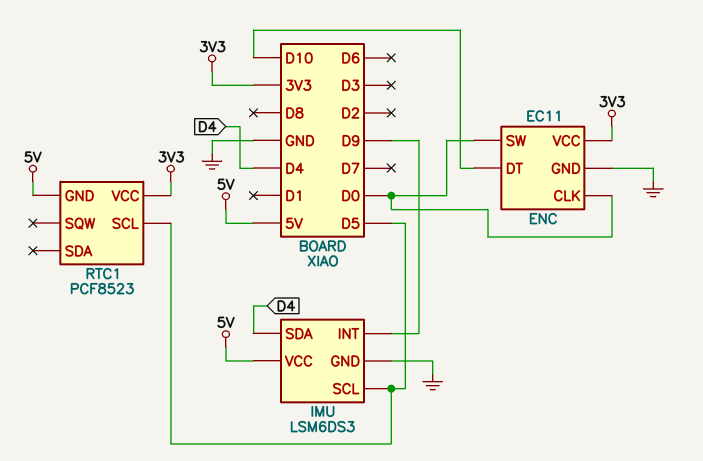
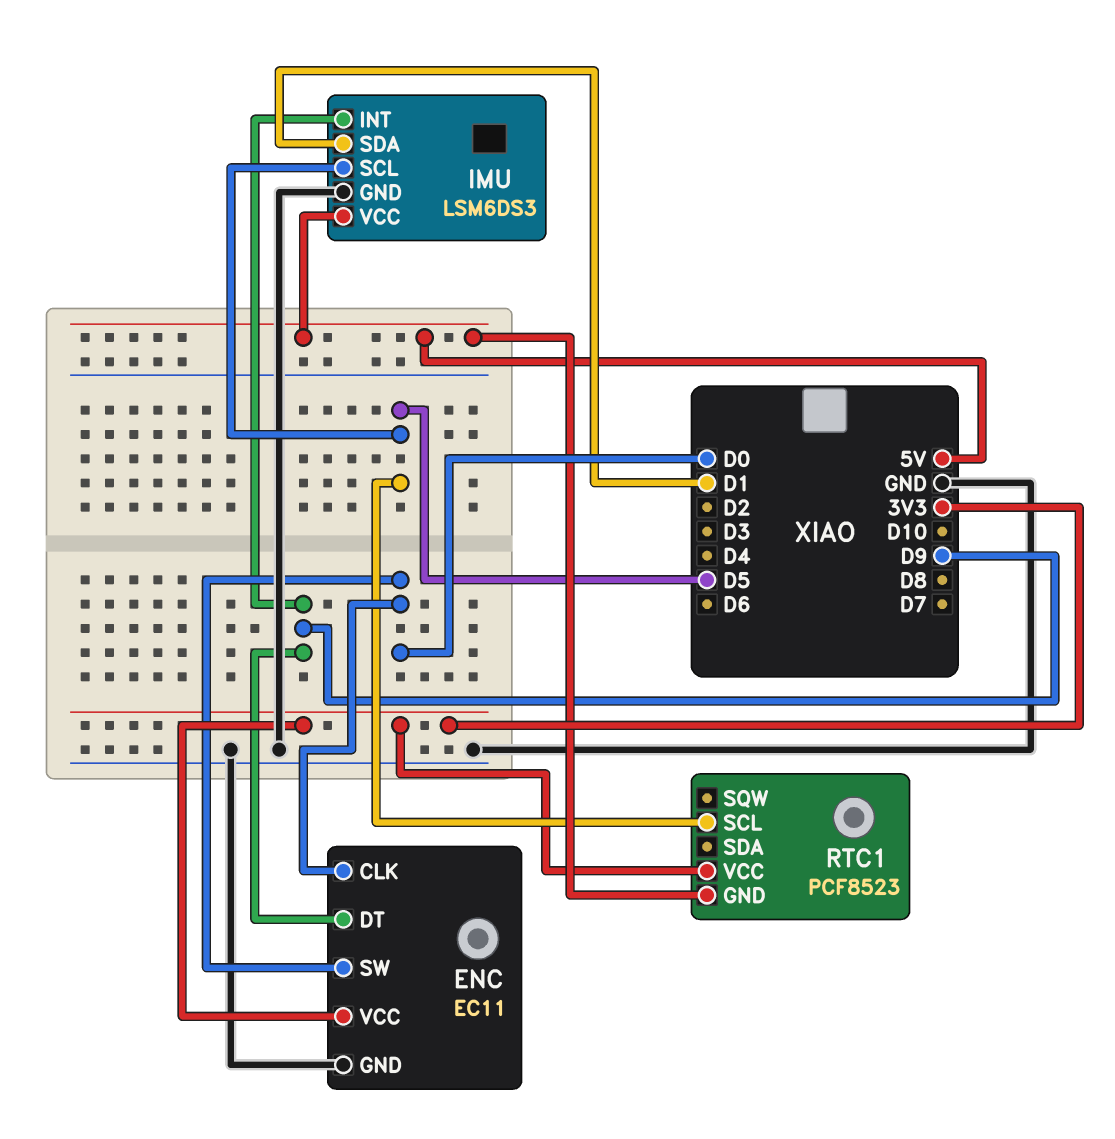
ENC pin DT: D10 -> D9
IMU pin SDA: D4 -> D1

